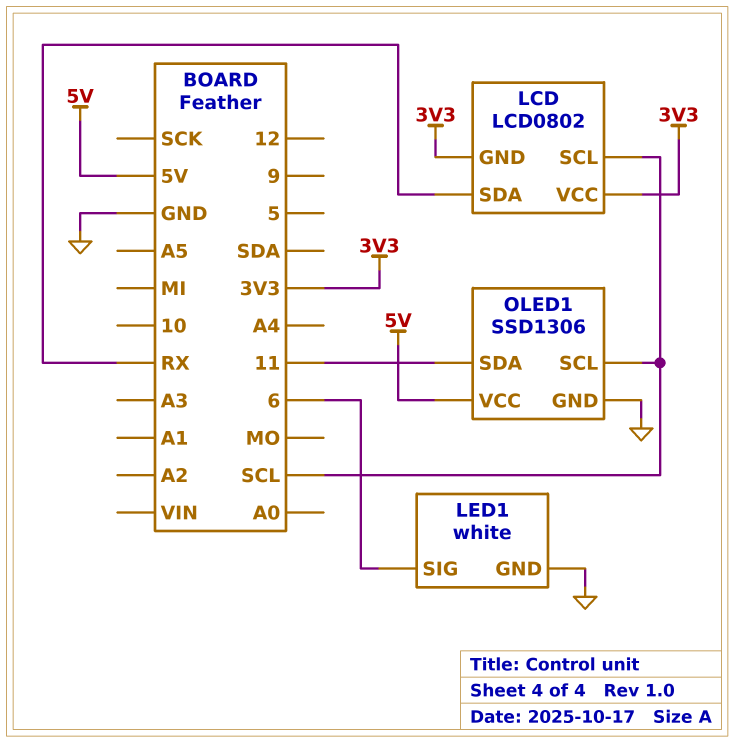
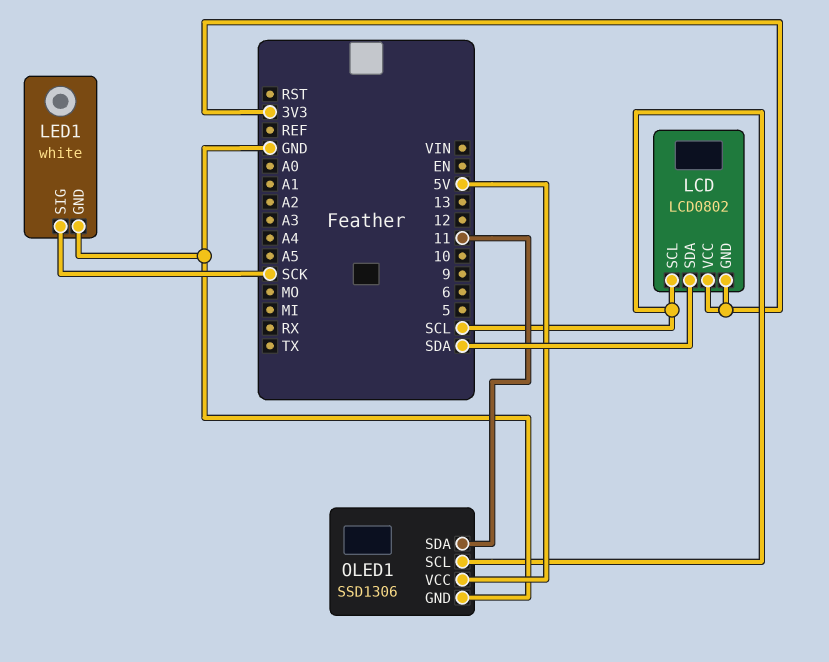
LCD pin SDA: RX -> SDA
LED1 pin SIG: 6 -> SCK

